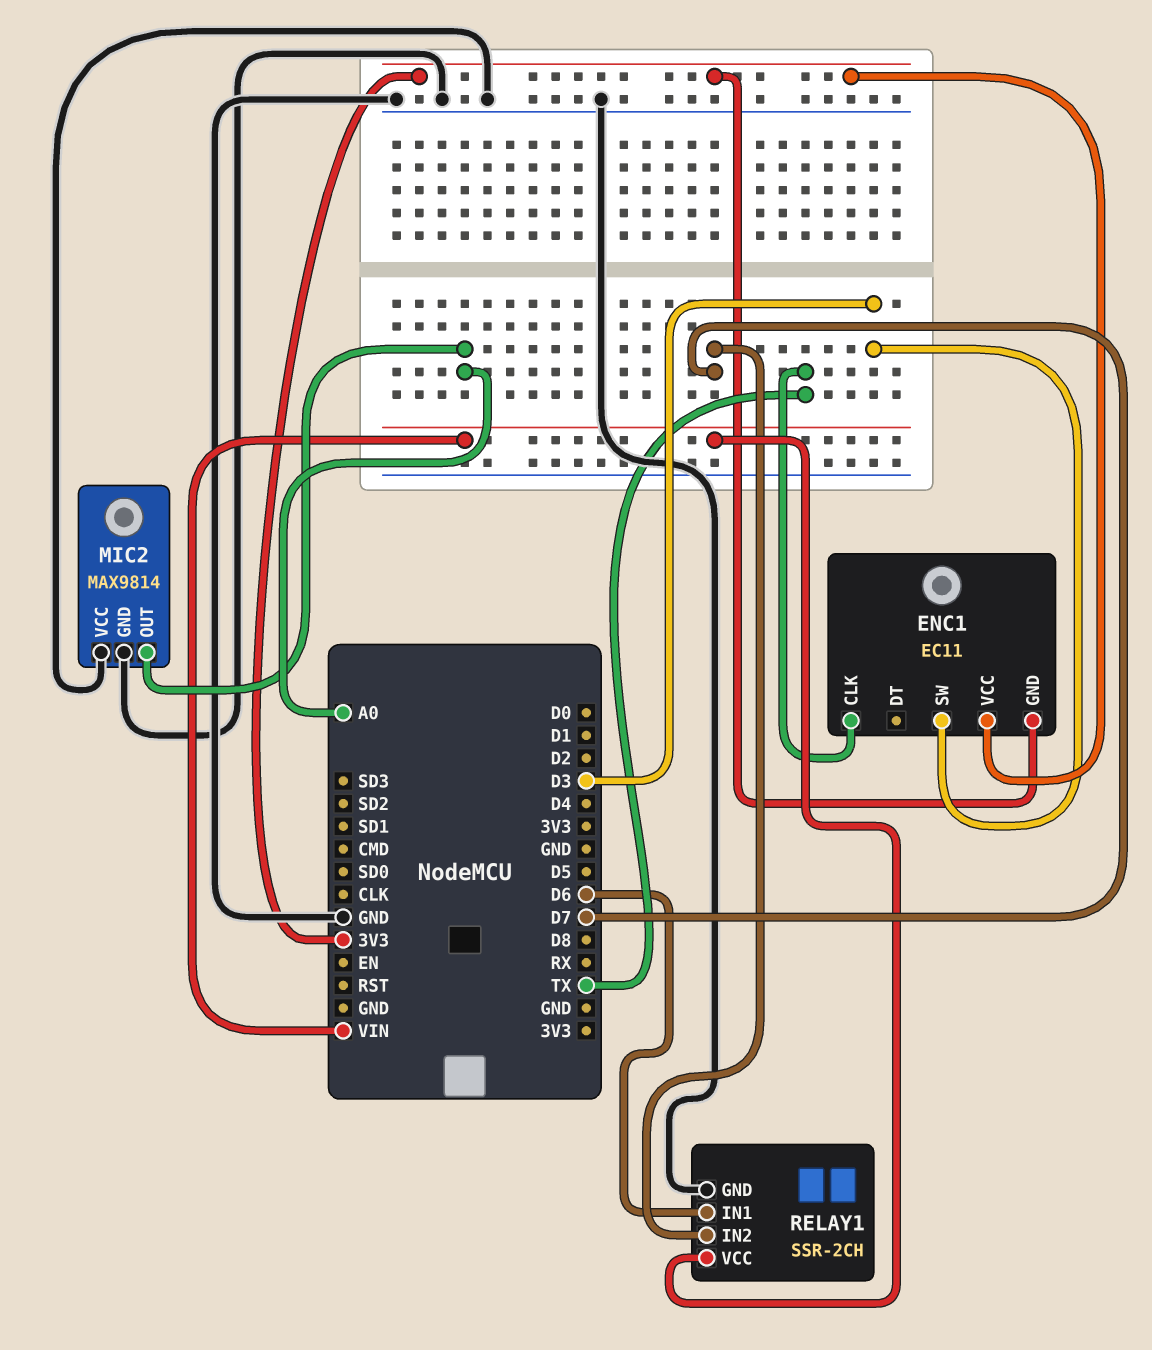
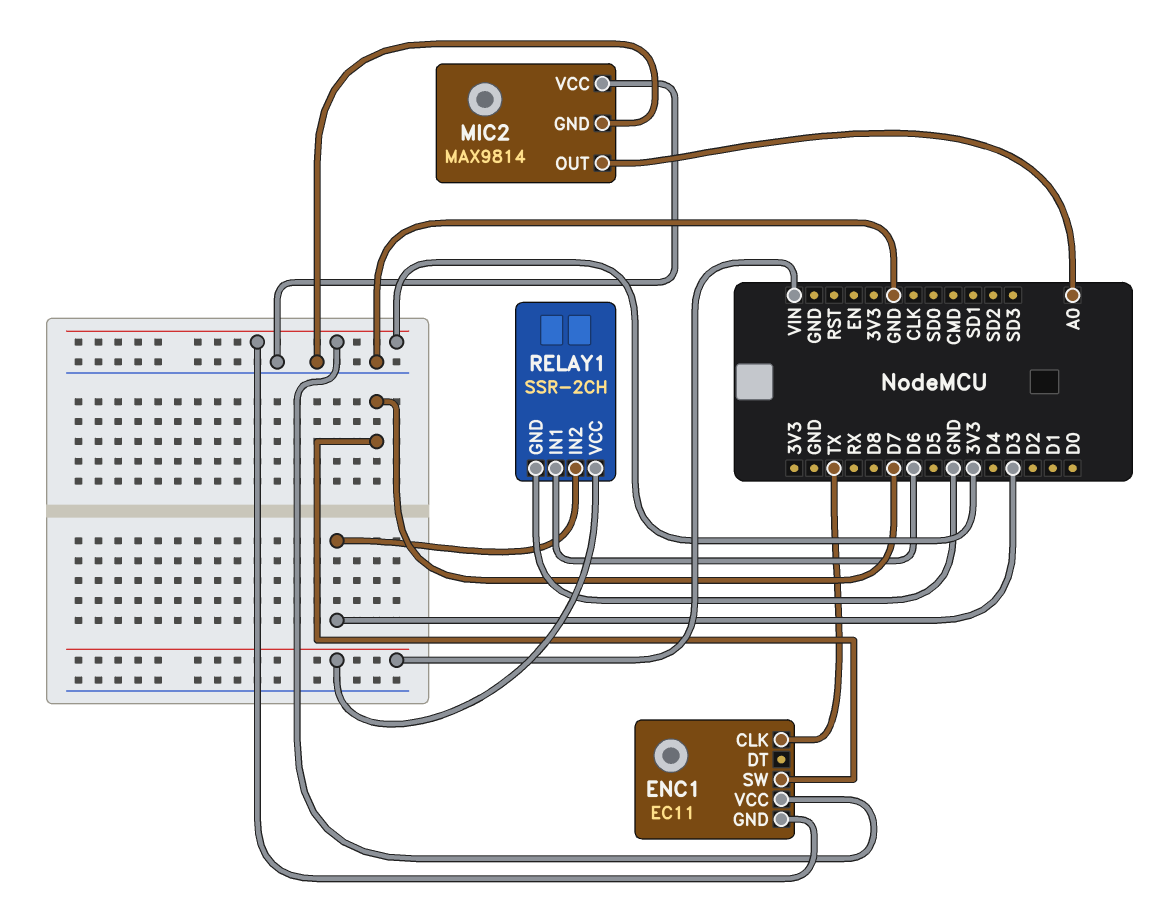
ENC1 pin SW: D3 -> D7
RELAY1 pin IN2: D7 -> D3

